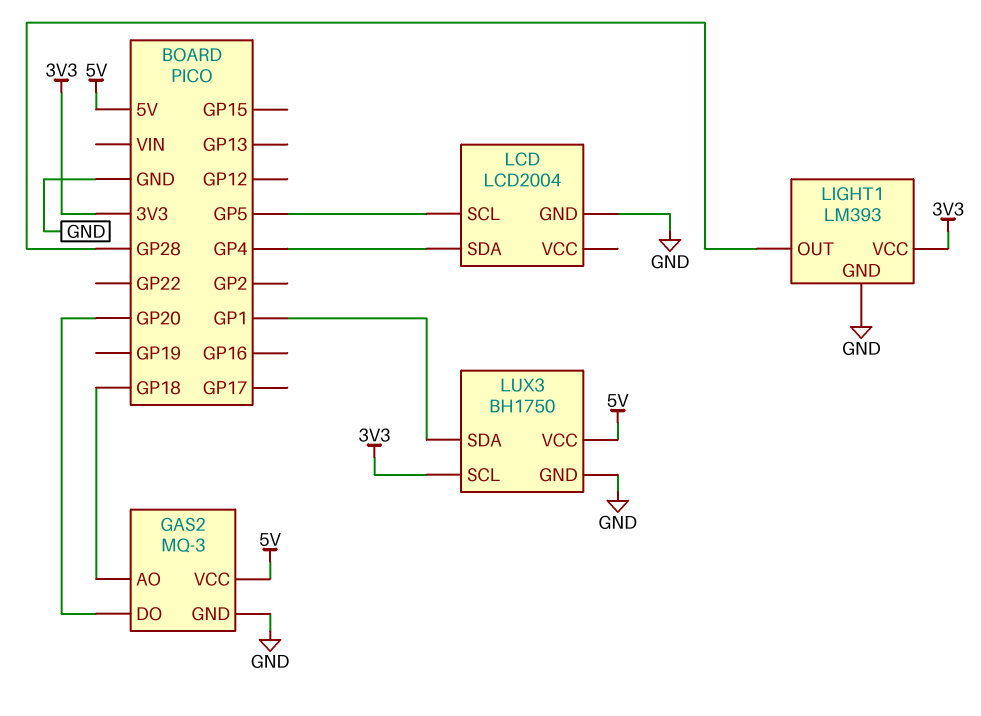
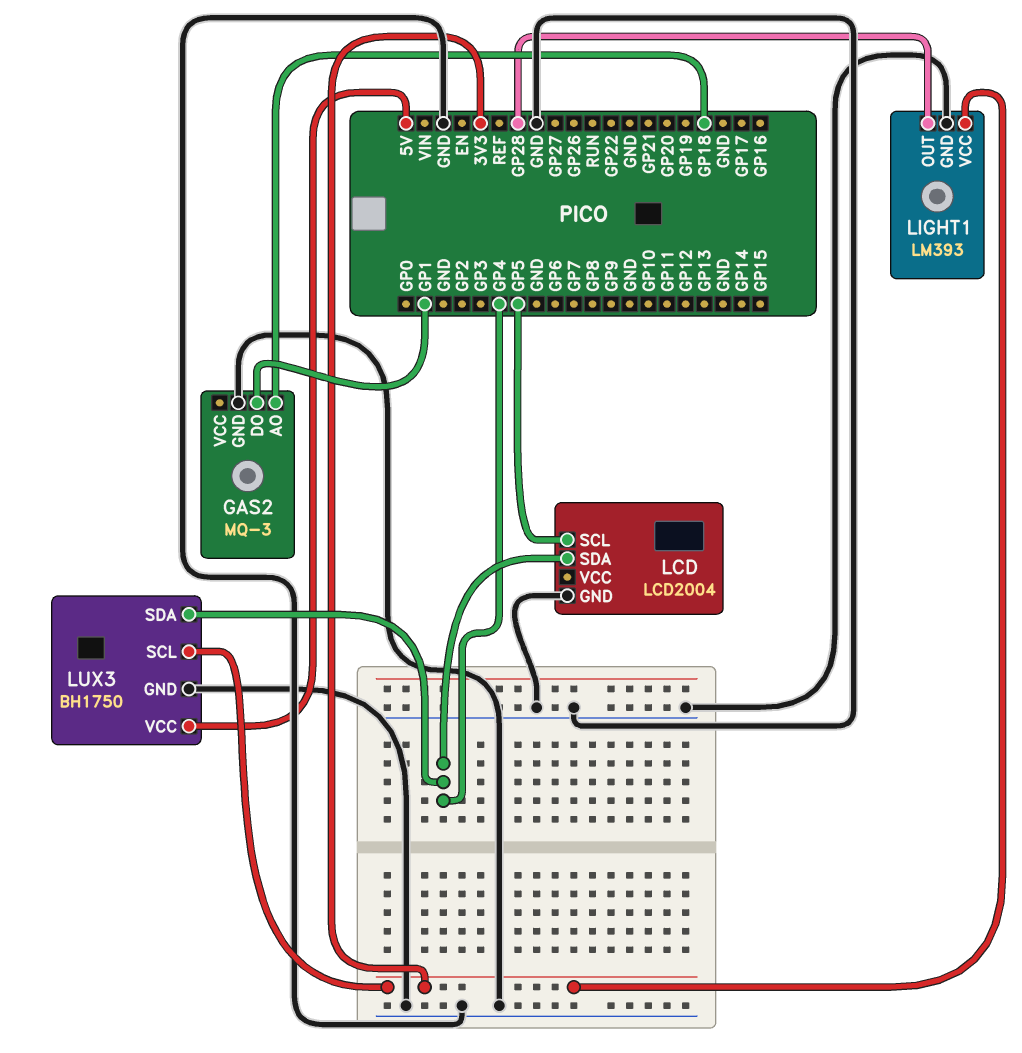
GAS2 pin DO: GP20 -> GP1
GAS2 pin VCC: 5V -> none
LUX3 pin SDA: GP1 -> GP4

